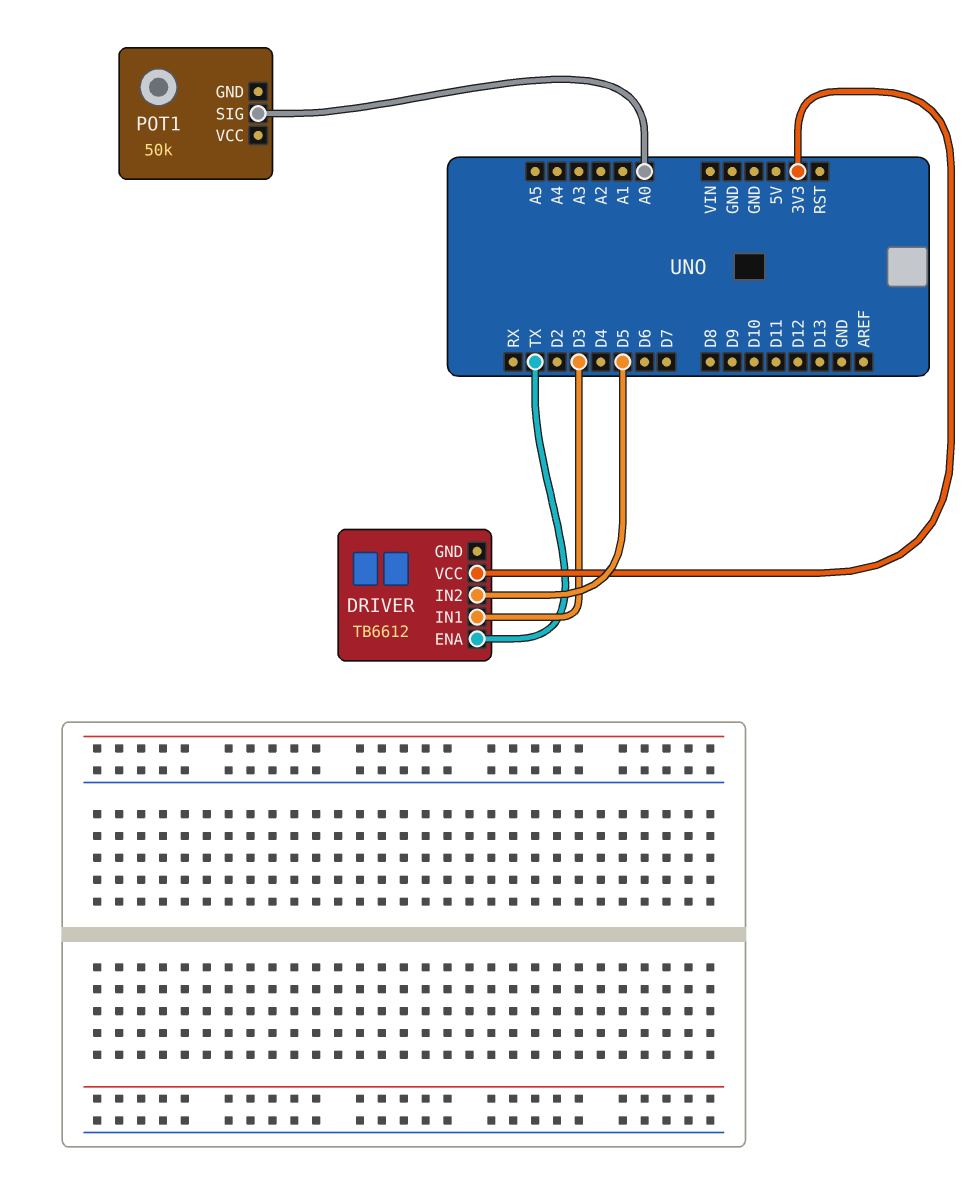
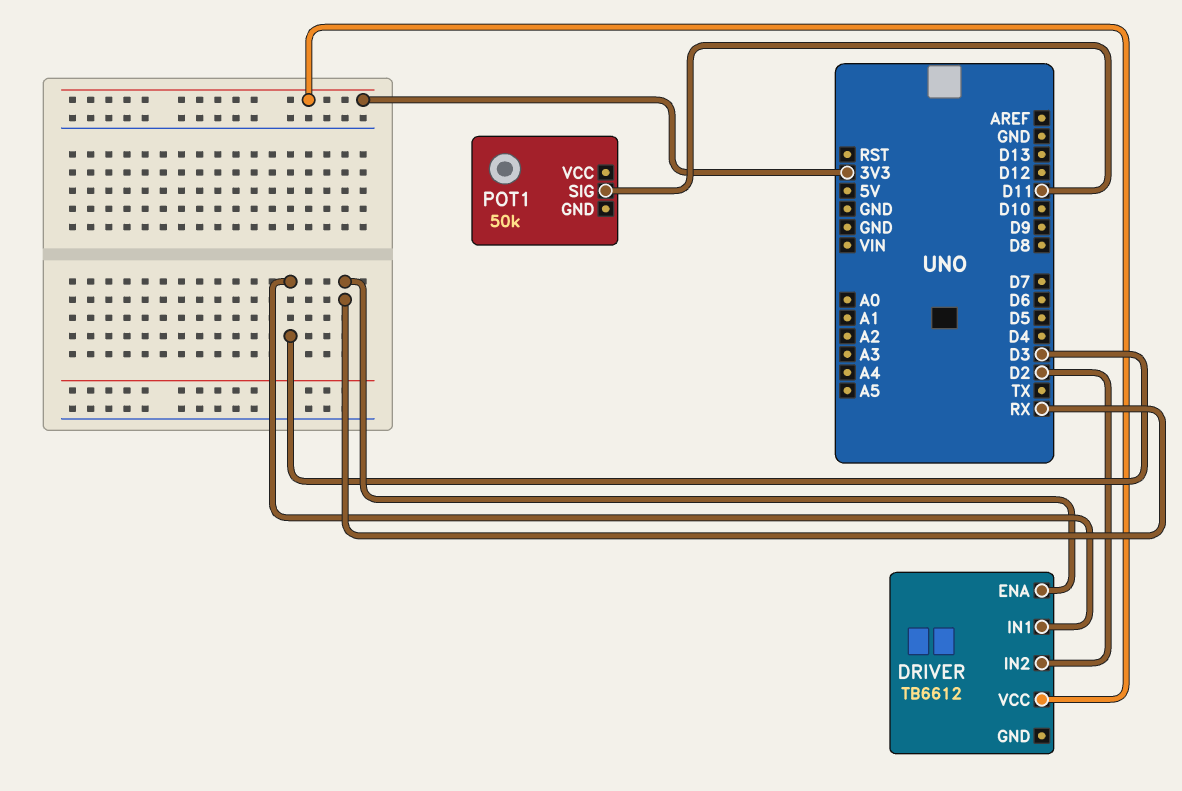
DRIVER pin ENA: TX -> RX
DRIVER pin IN2: D5 -> D2
POT1 pin SIG: A0 -> D11

